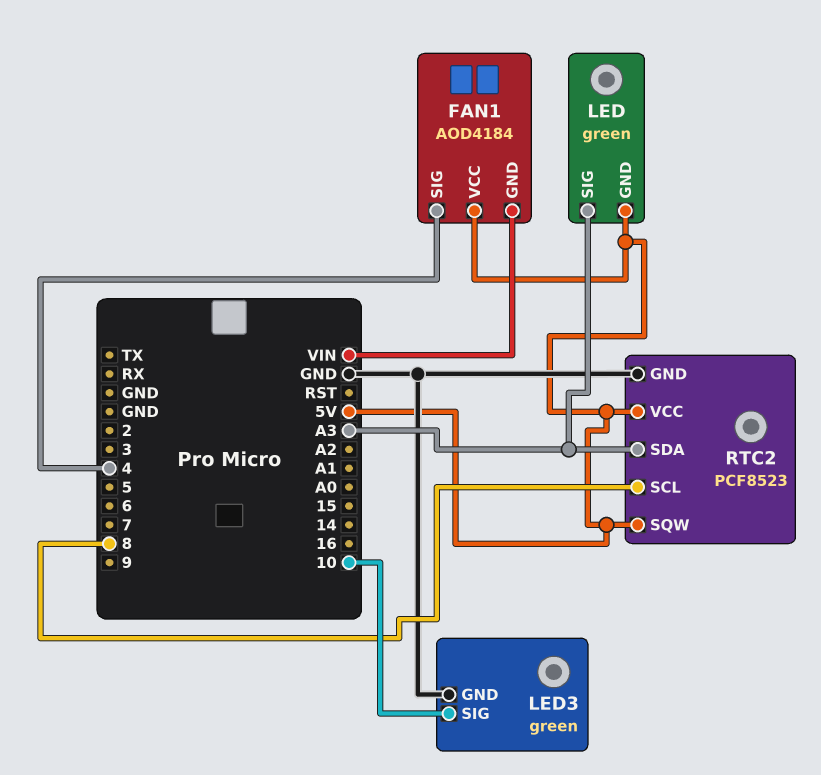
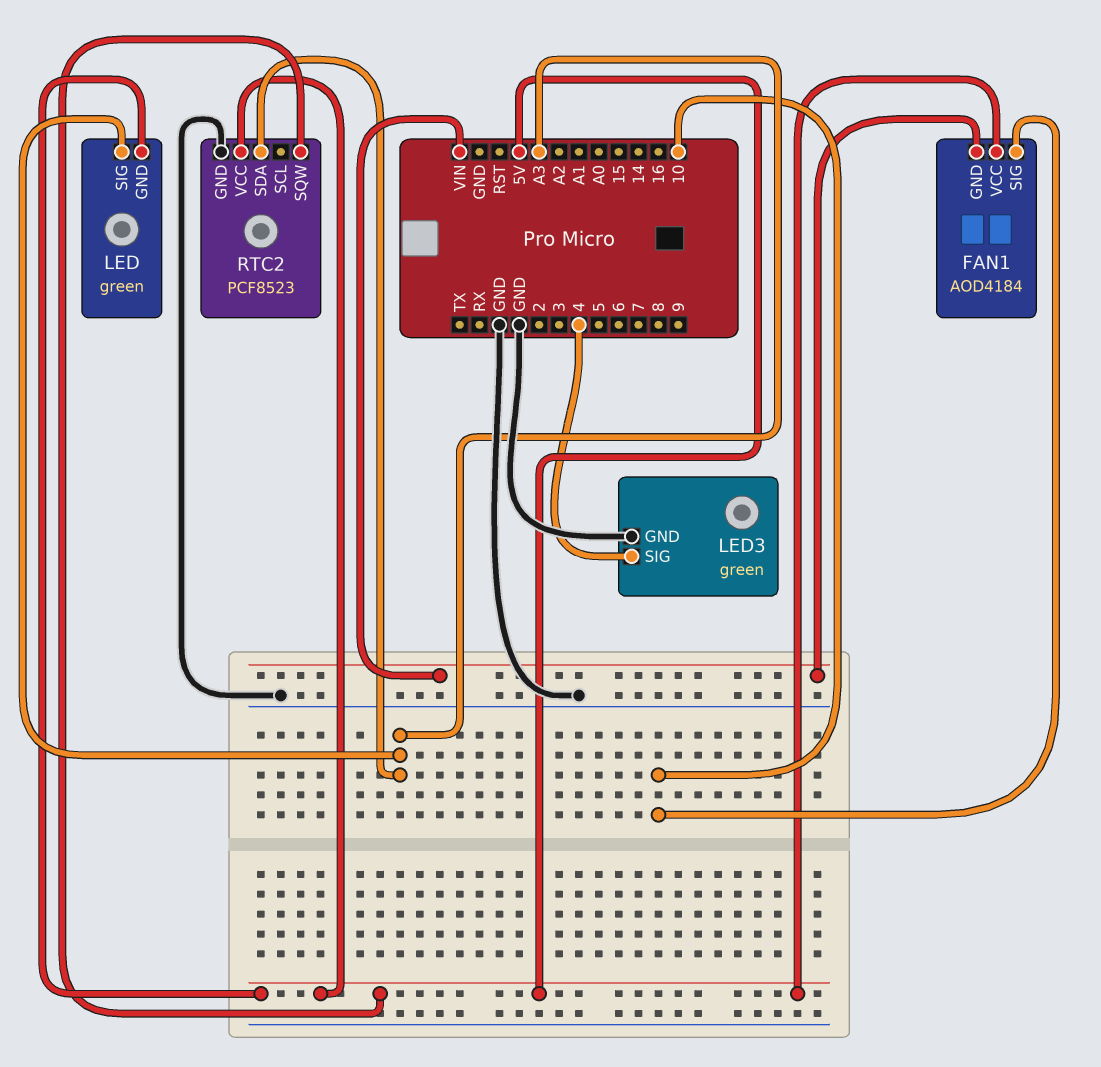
FAN1 pin SIG: 4 -> 10
LED3 pin SIG: 10 -> 4
RTC2 pin SCL: 8 -> none

